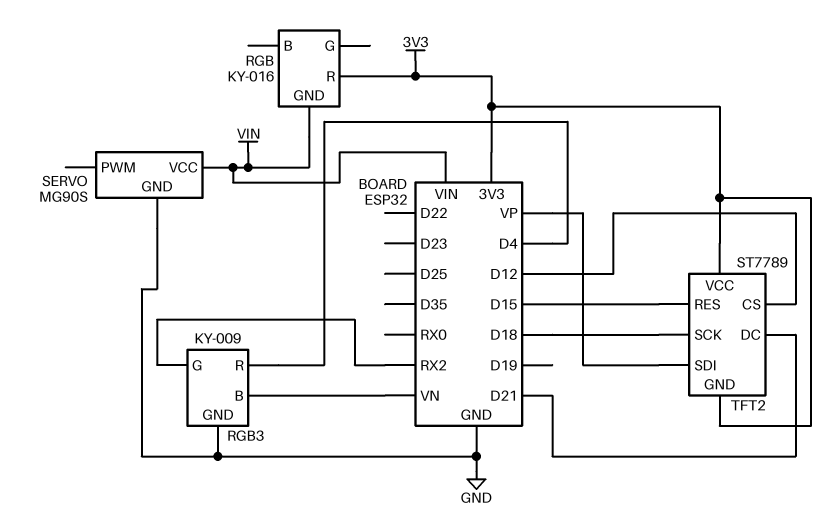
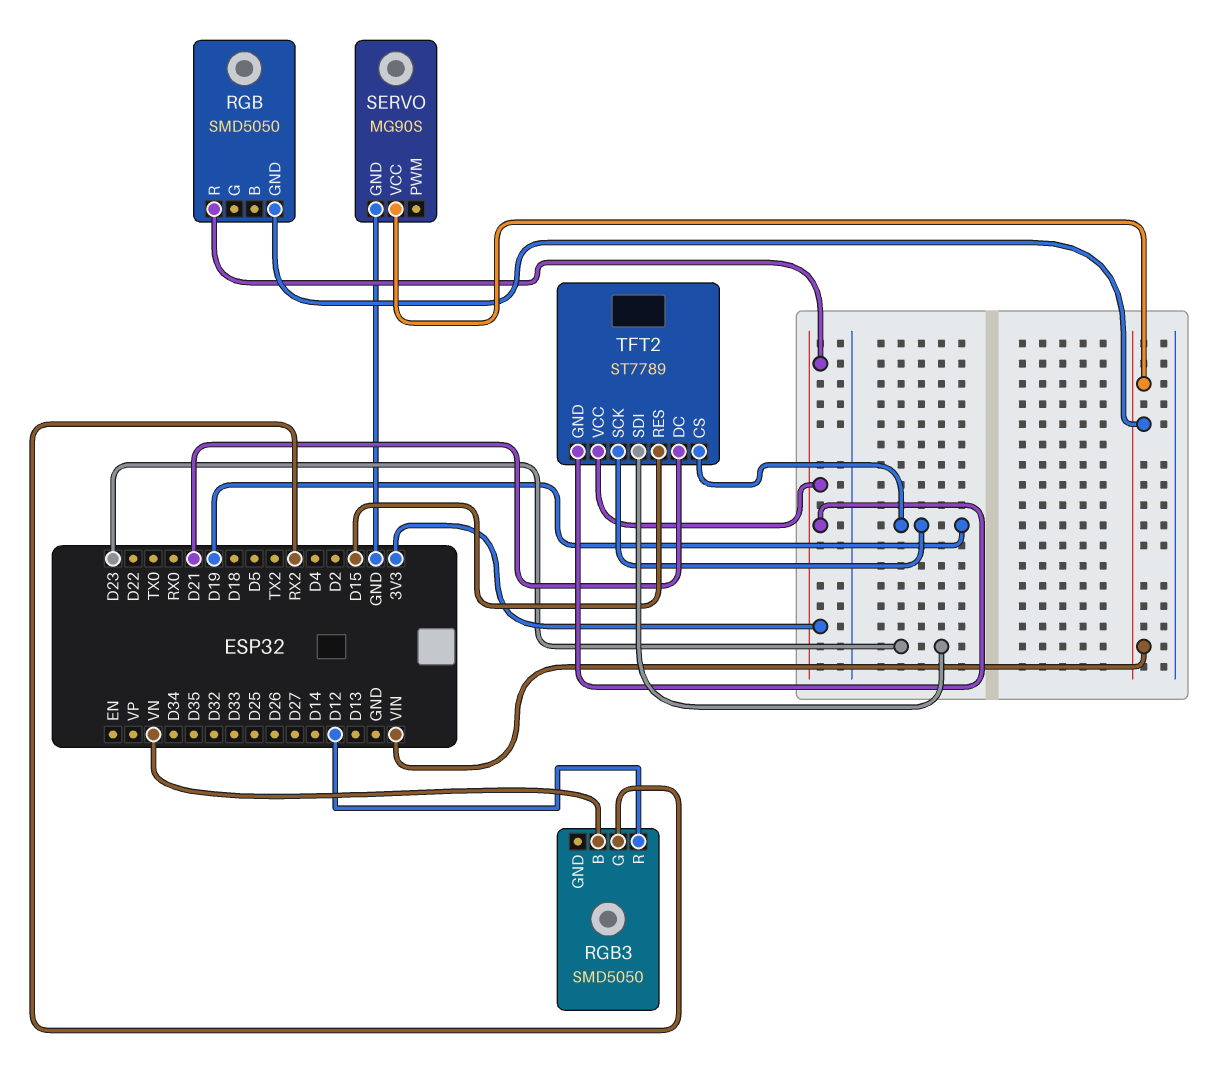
RGB: KY-016 -> SMD5050
RGB3: KY-009 -> SMD5050
RGB3 pin GND: GND -> none
RGB3 pin R: D4 -> D12
TFT2 pin CS: D12 -> D19
TFT2 pin SCK: D18 -> D19
TFT2 pin SDI: VP -> D23

